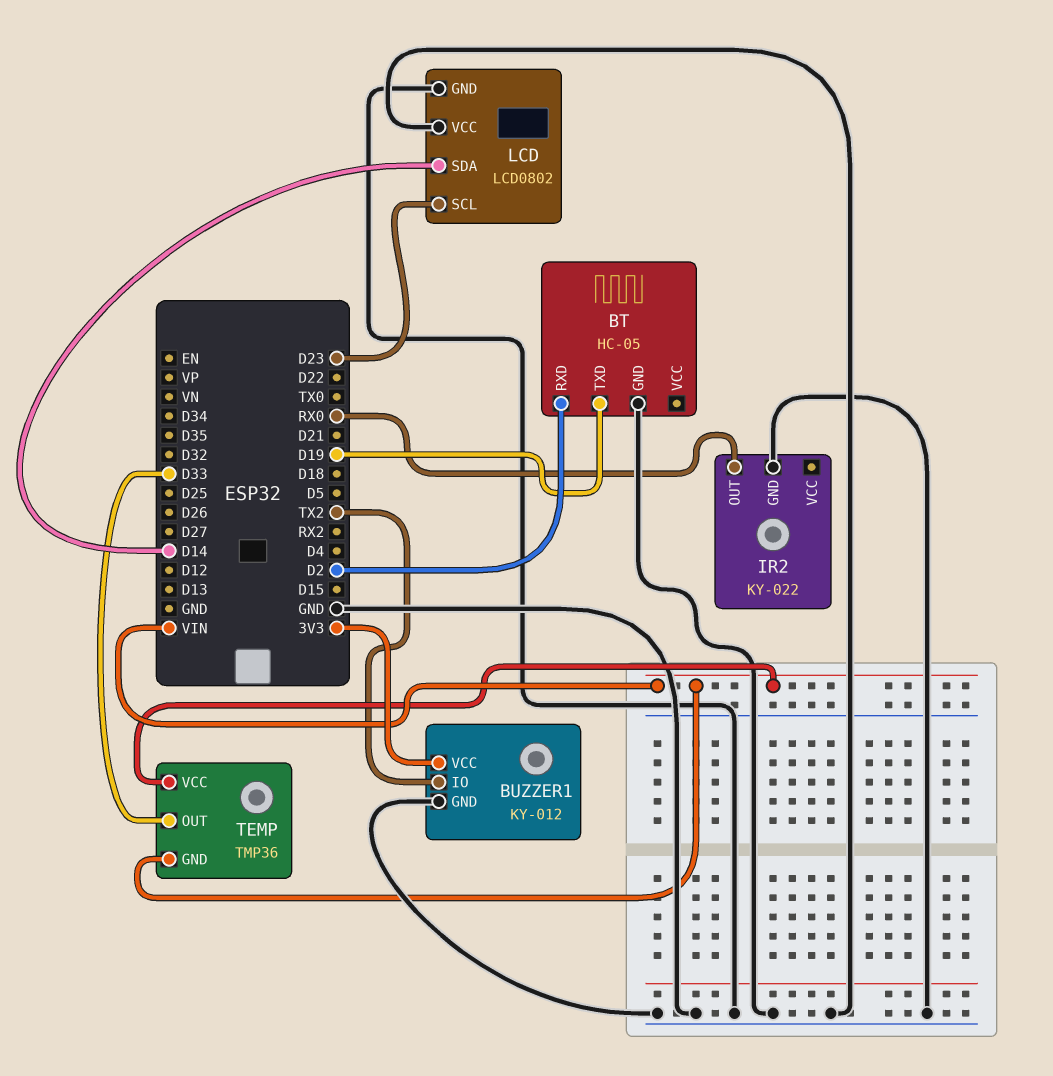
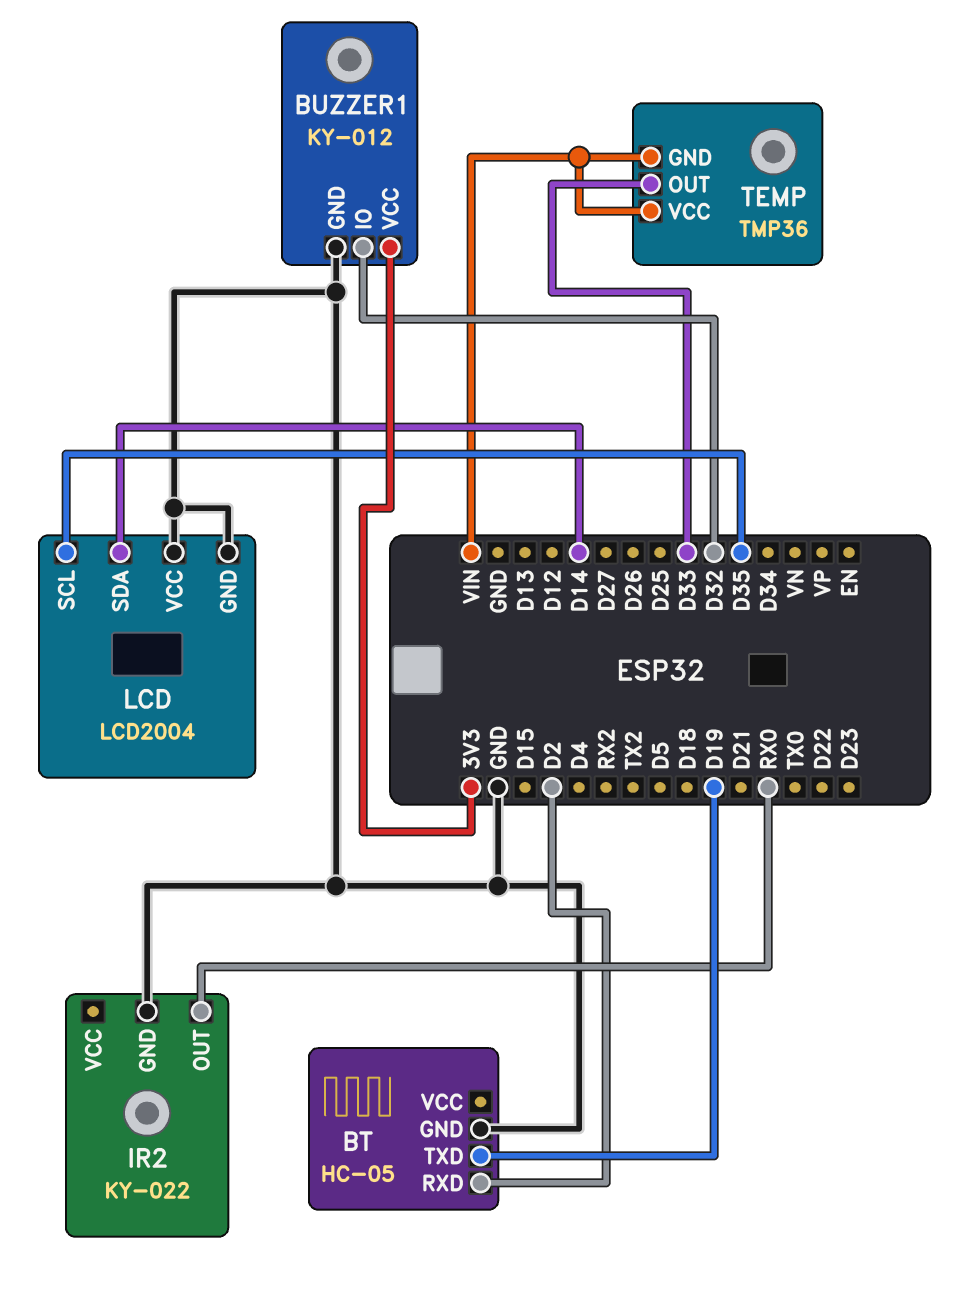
BUZZER1 pin IO: TX2 -> D32
LCD: LCD0802 -> LCD2004
LCD pin SCL: D23 -> D35

